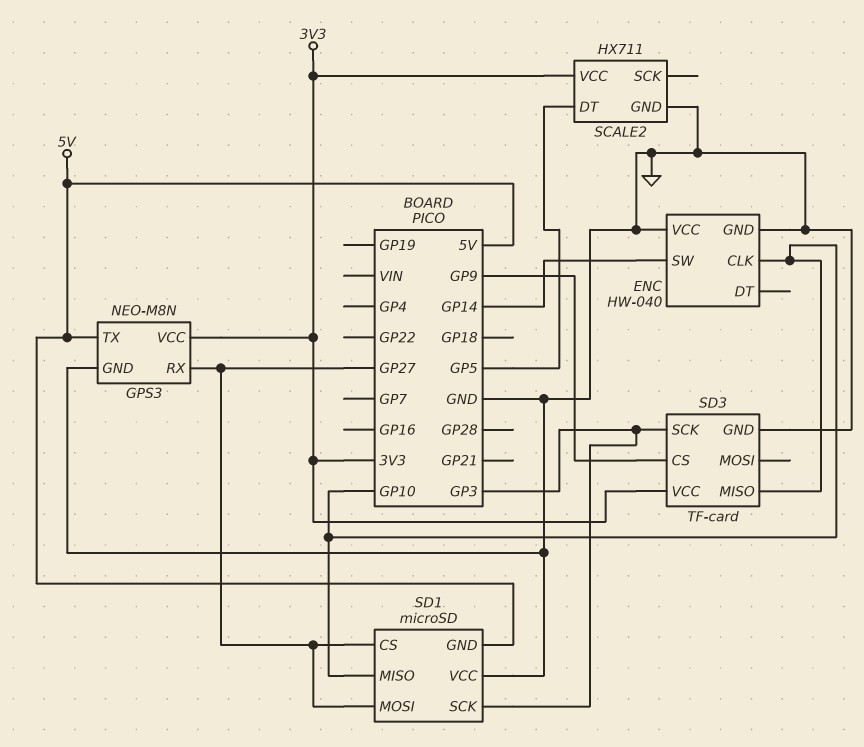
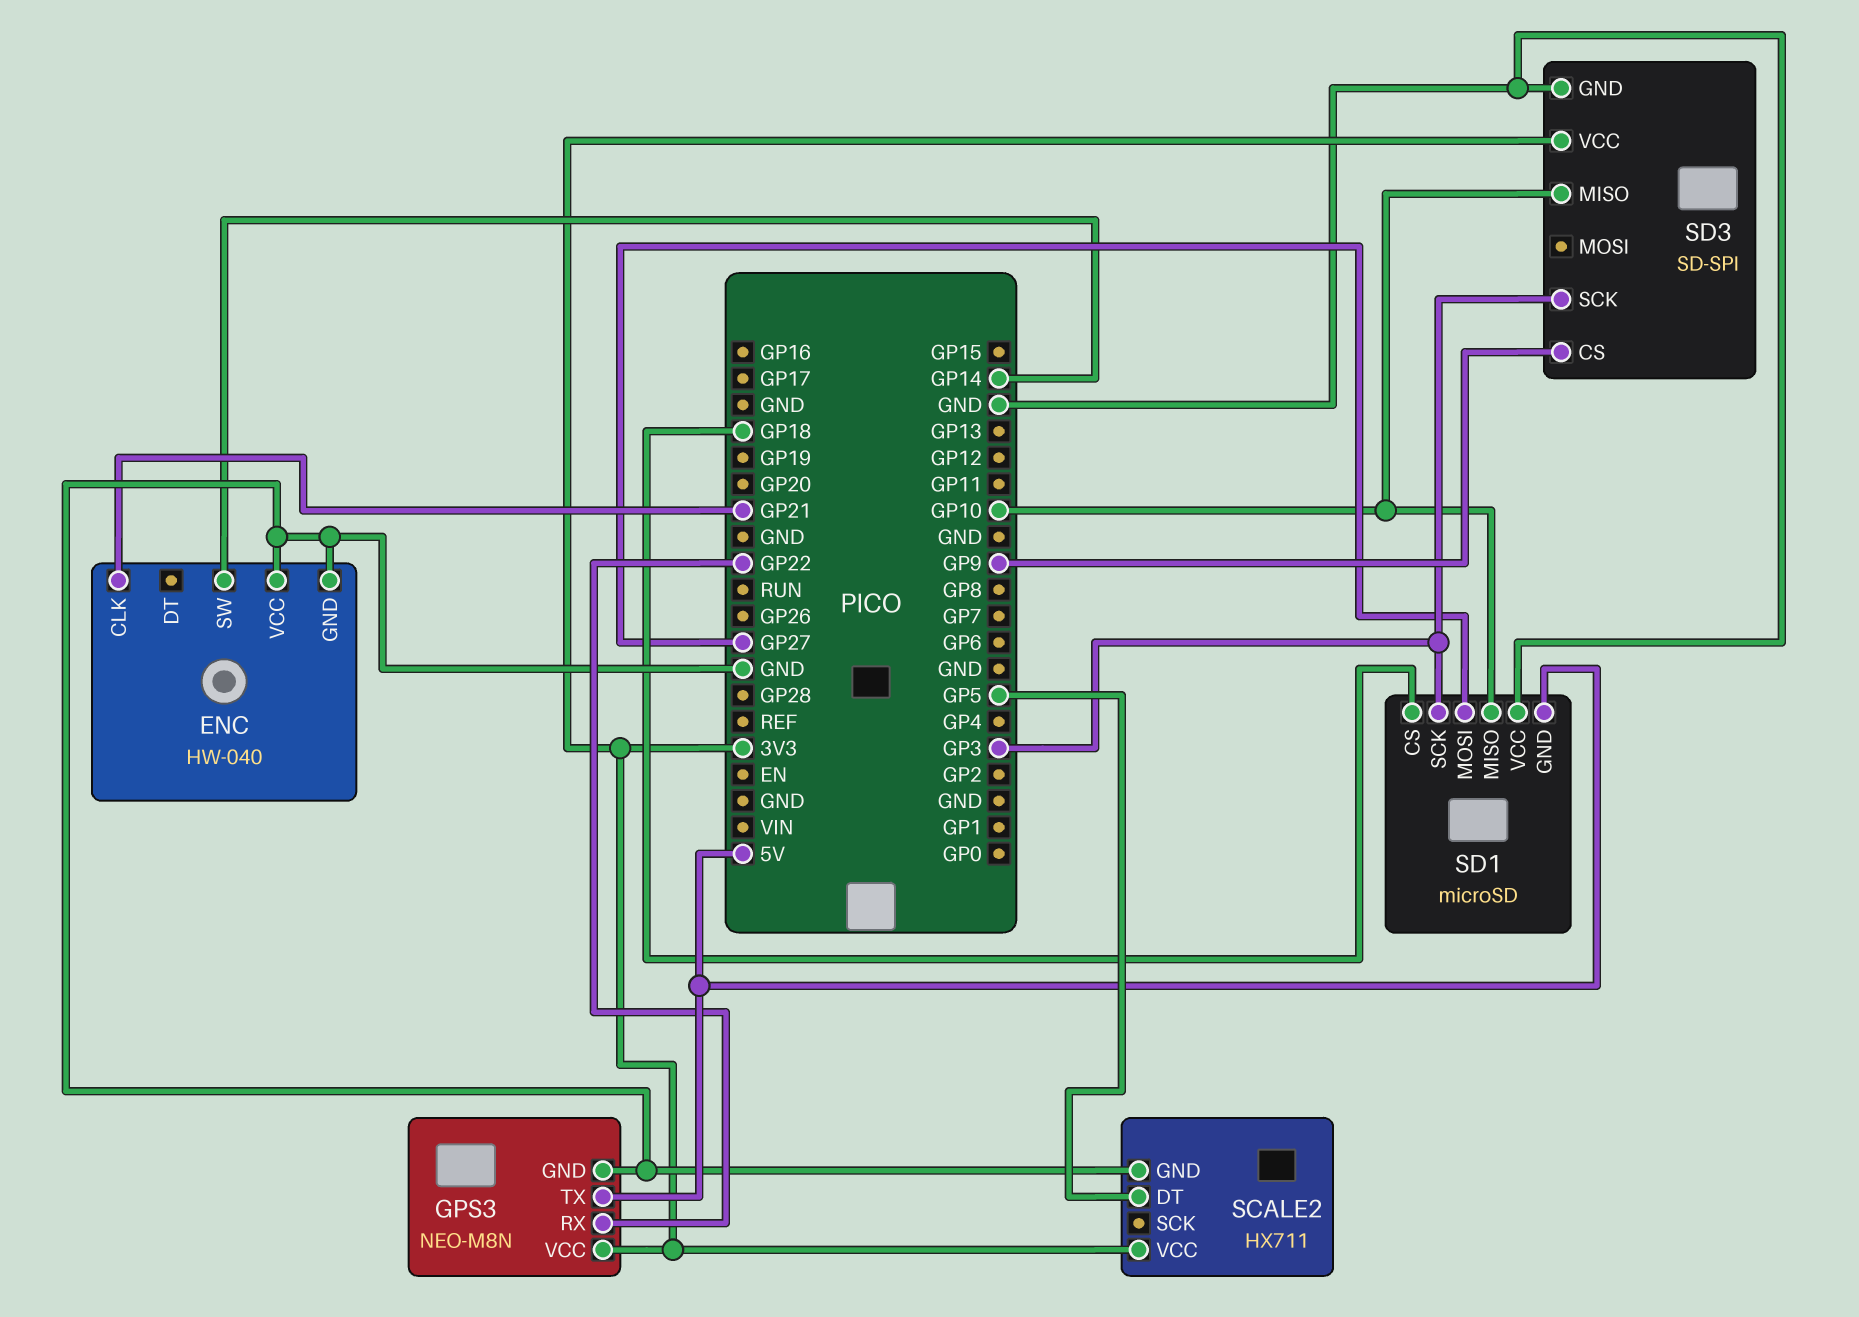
ENC pin CLK: GP10 -> GP21
GPS3 pin RX: GP27 -> GP22
SD1 pin CS: GP27 -> GP18
SD3: TF-card -> SD-SPI

